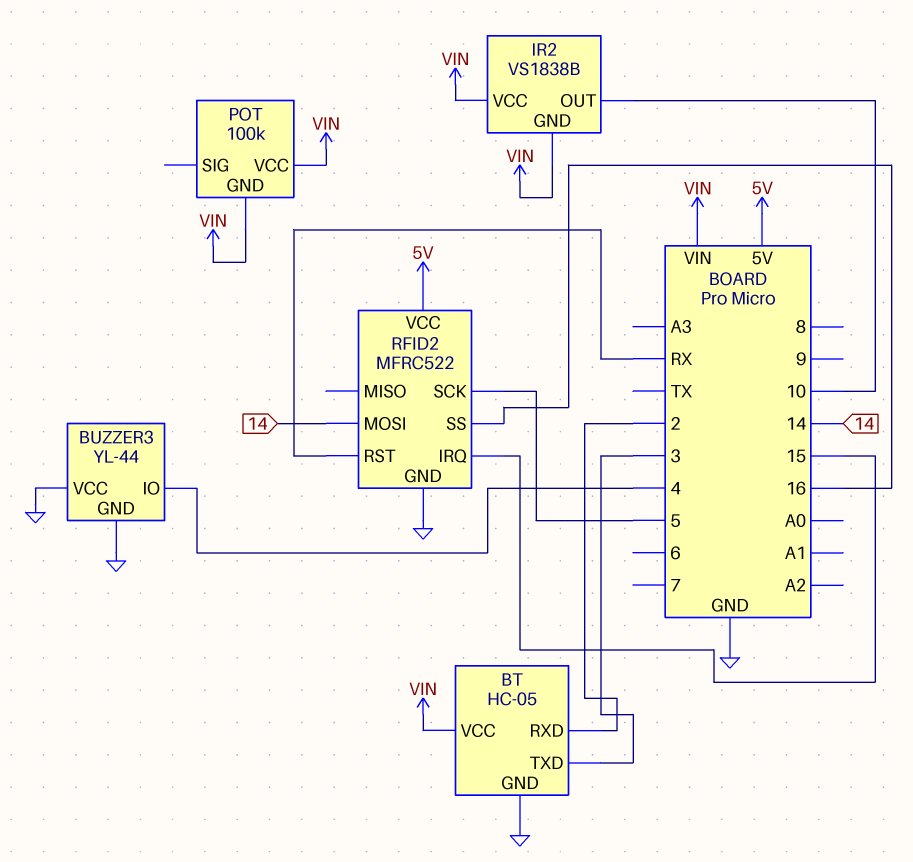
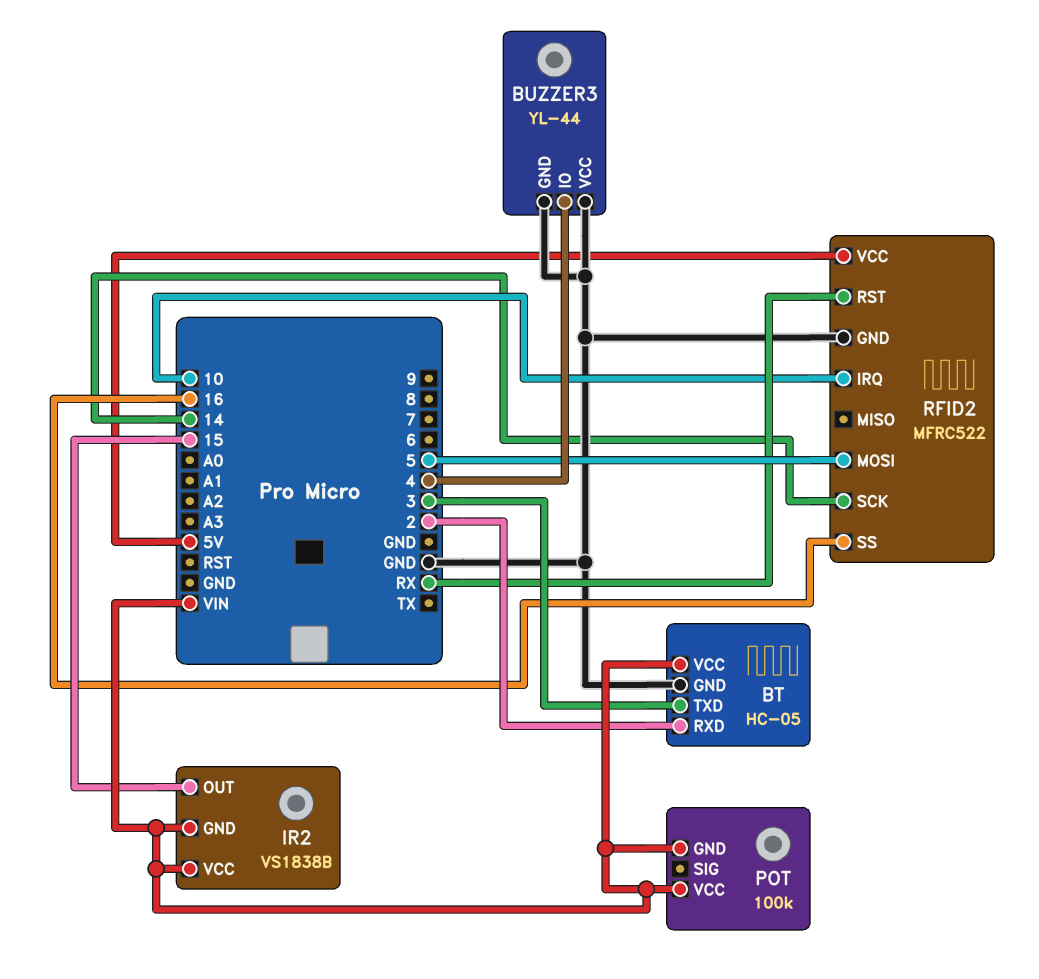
IR2 pin OUT: 10 -> 15
RFID2 pin IRQ: 15 -> 10
RFID2 pin MOSI: 14 -> 5
RFID2 pin SCK: 5 -> 14

